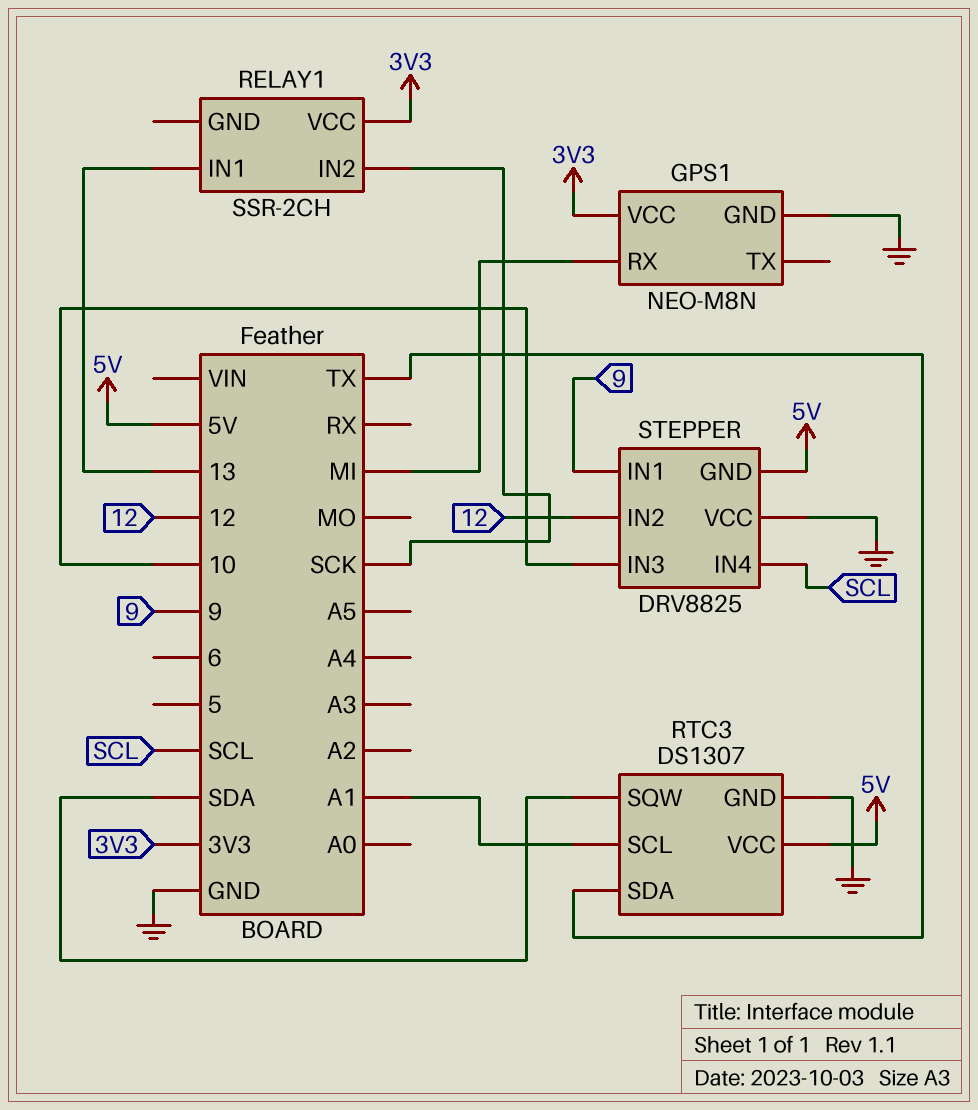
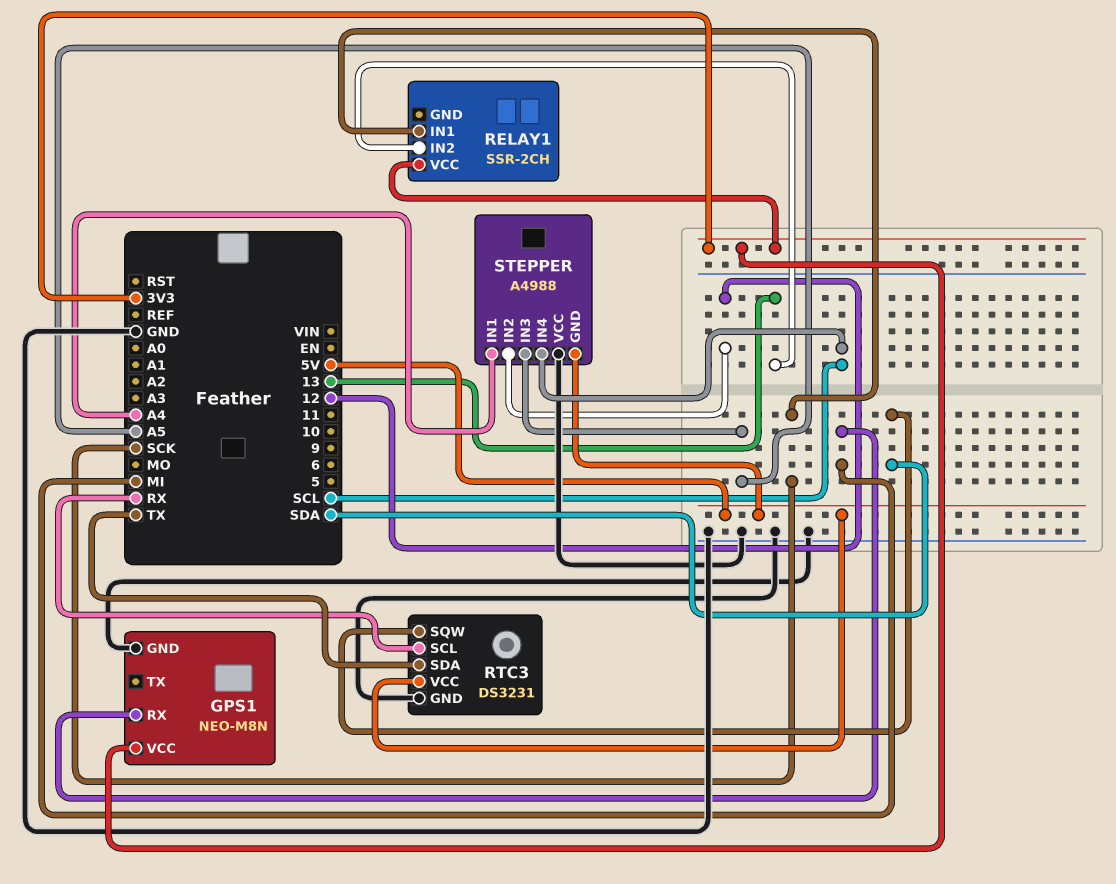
RELAY1 pin IN1: 13 -> SCK
RELAY1 pin IN2: SCK -> 13
RTC3: DS1307 -> DS3231
RTC3 pin SCL: A1 -> RX
STEPPER: DRV8825 -> A4988
STEPPER pin IN1: 9 -> A4
STEPPER pin IN3: 10 -> A5

